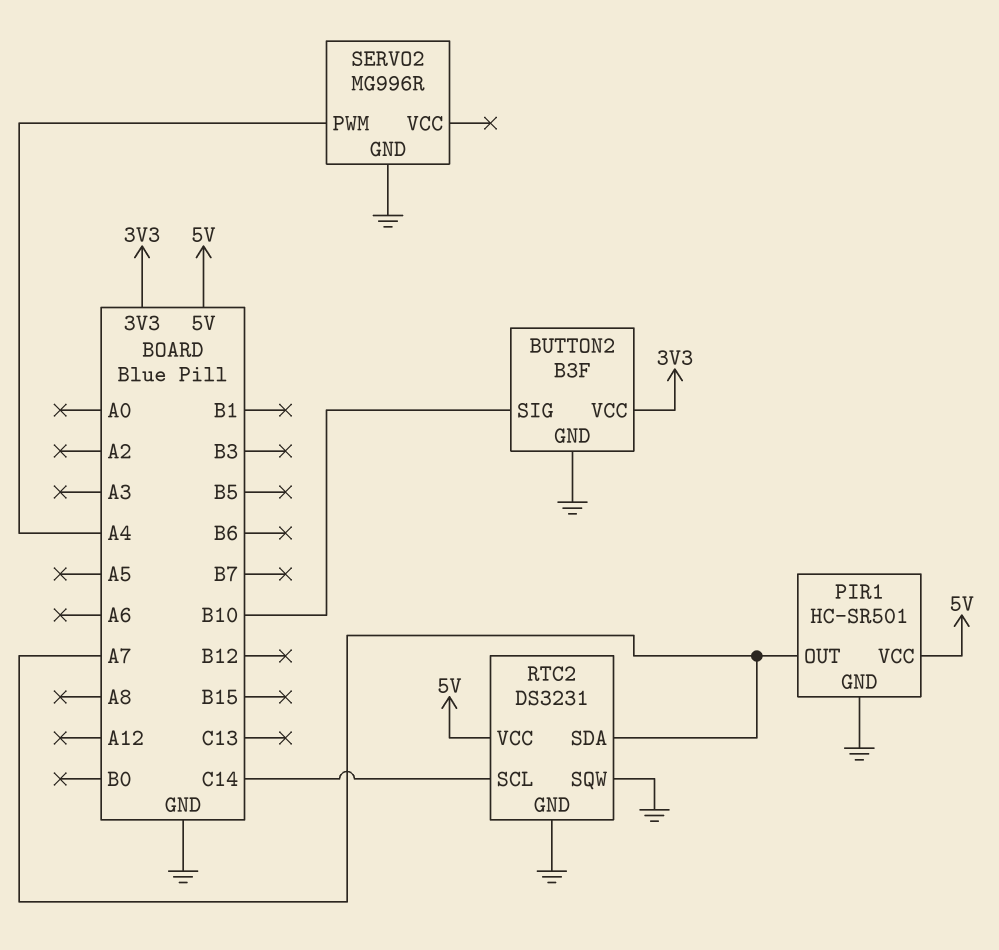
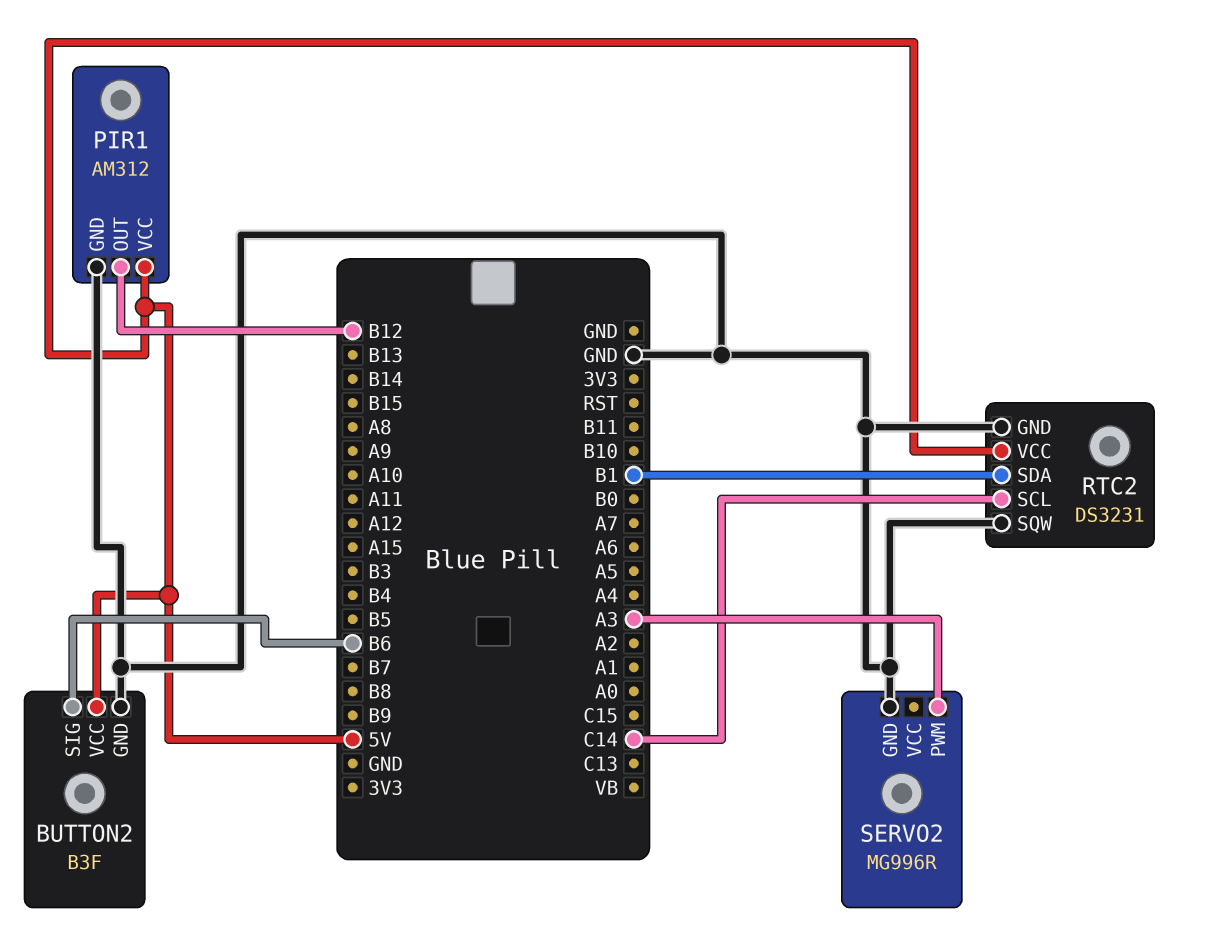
BUTTON2 pin SIG: B10 -> B6
BUTTON2 pin VCC: 3V3 -> 5V
PIR1: HC-SR501 -> AM312
PIR1 pin OUT: A7 -> B12
RTC2 pin SDA: A7 -> B1
SERVO2 pin PWM: A4 -> A3

